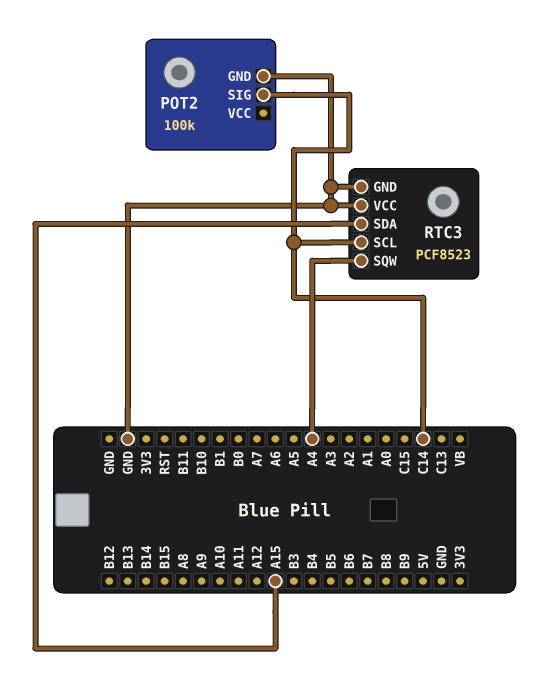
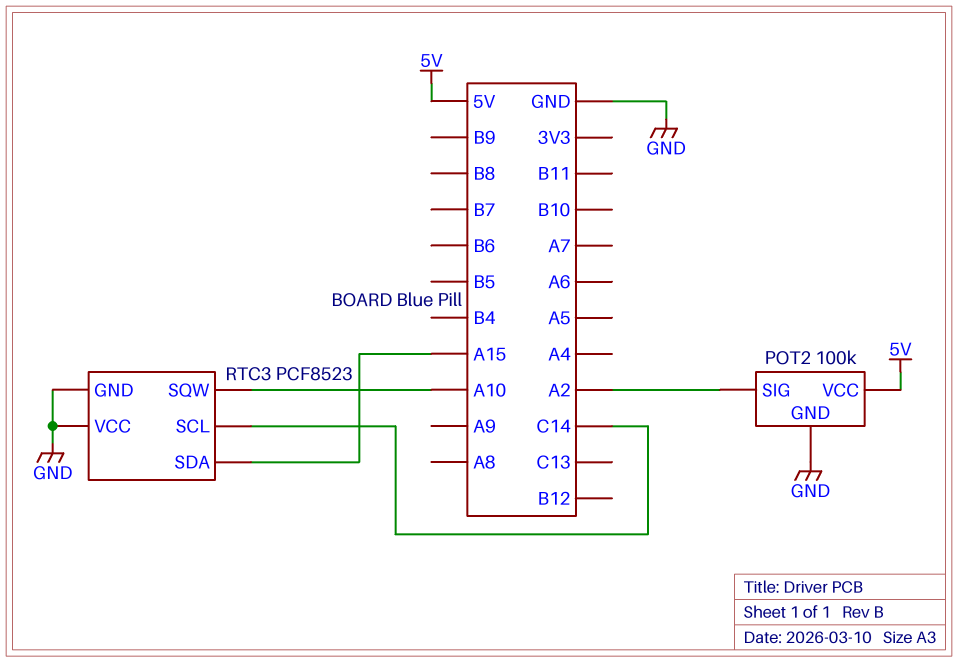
POT2 pin SIG: C14 -> A2
POT2 pin VCC: none -> 5V
RTC3 pin SQW: A4 -> A10

